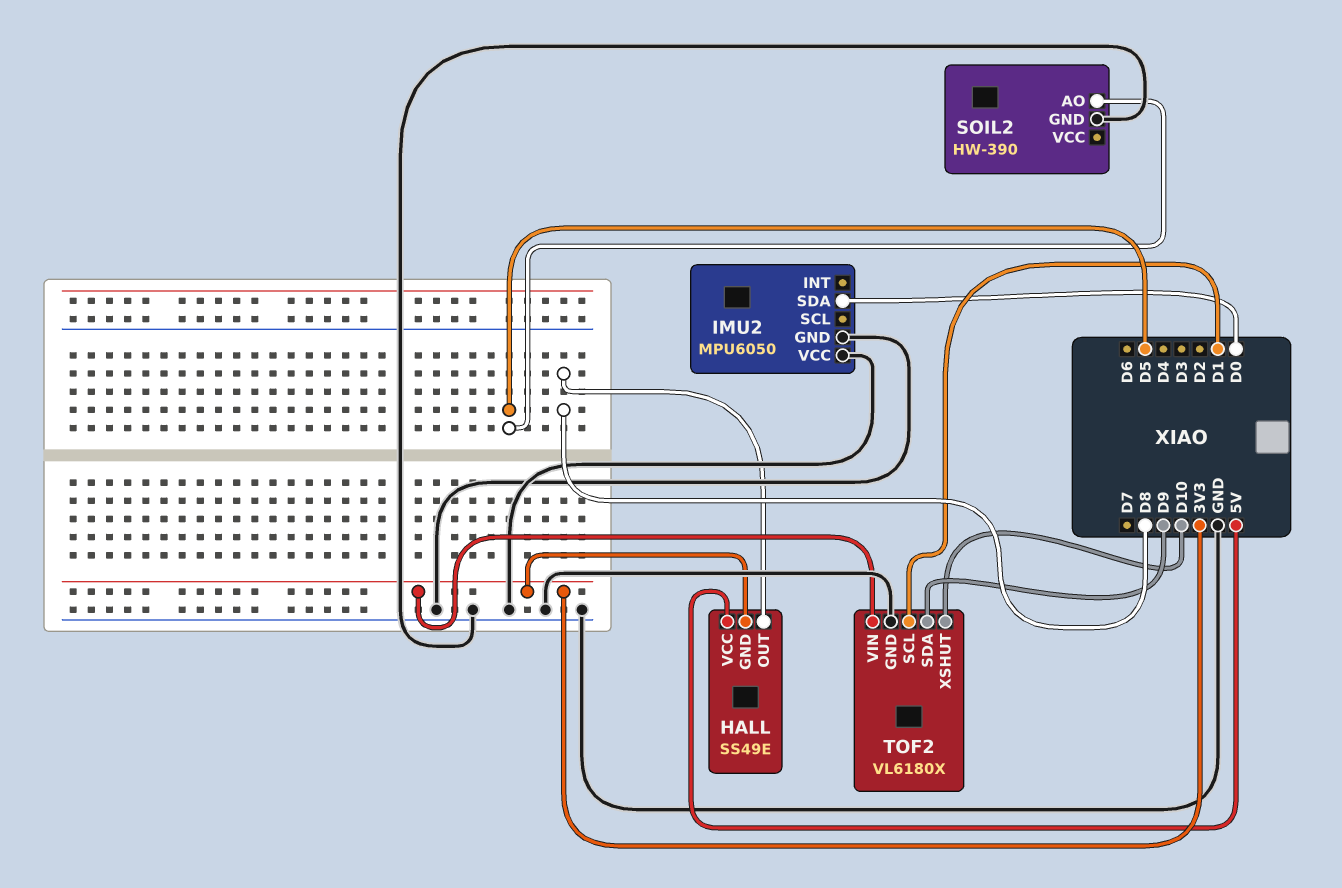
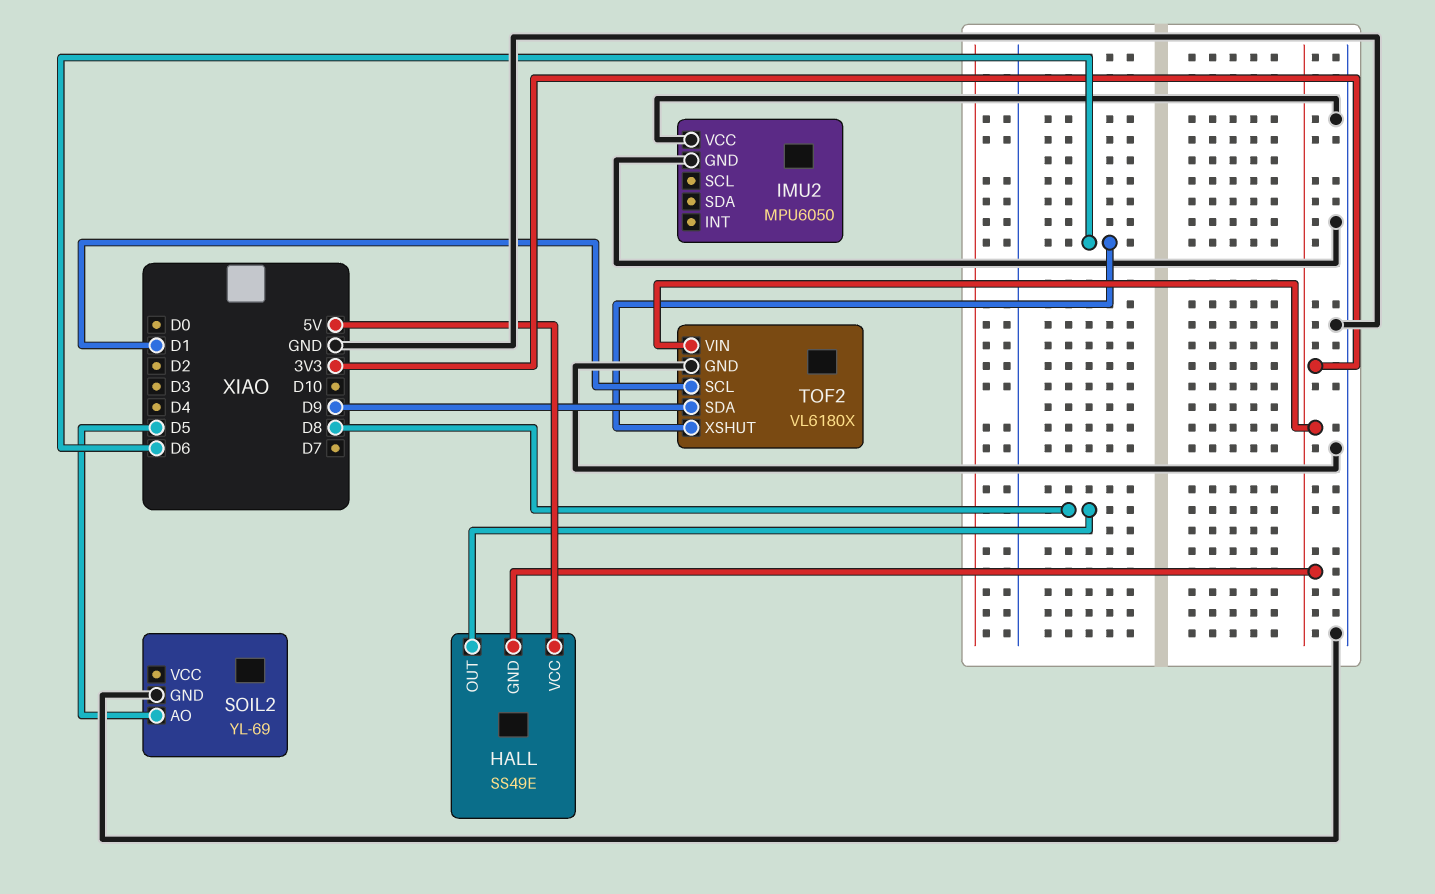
IMU2 pin SDA: D0 -> none
SOIL2: HW-390 -> YL-69
TOF2 pin XSHUT: D10 -> D6

